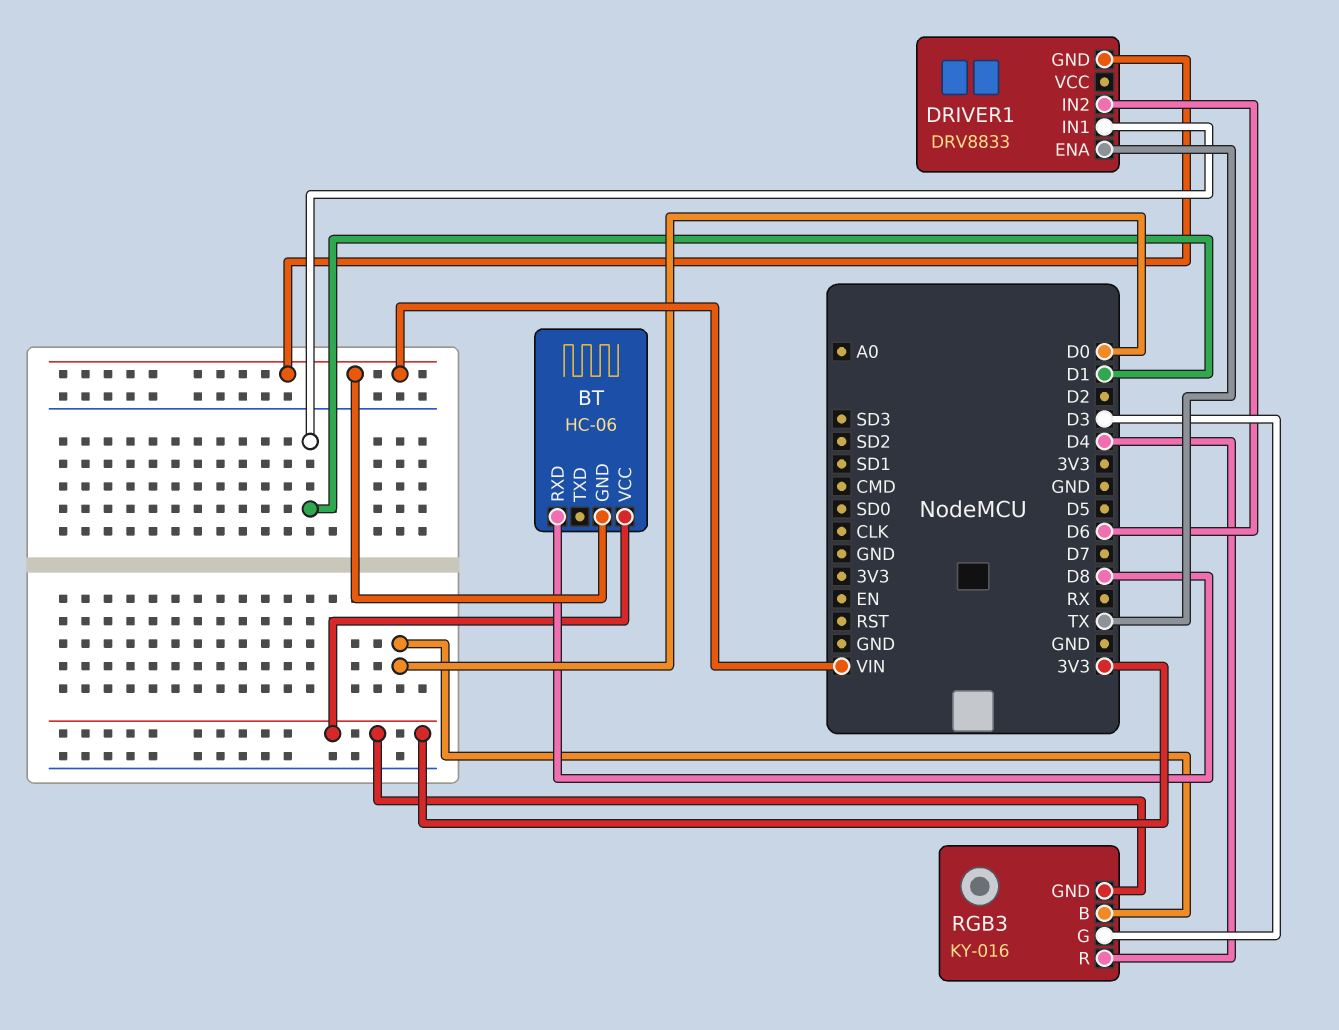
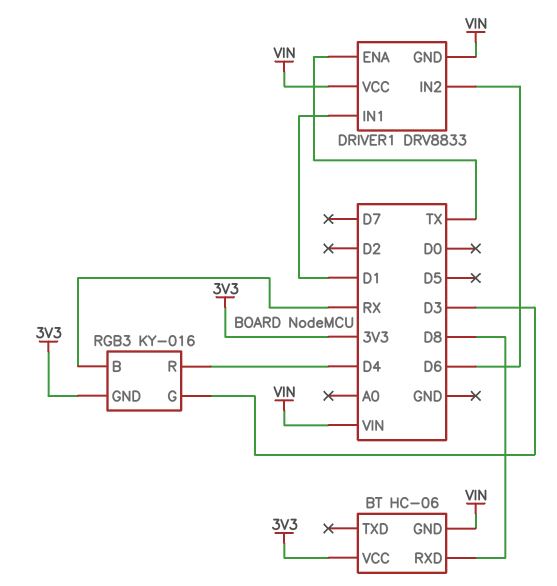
DRIVER1 pin VCC: none -> VIN
RGB3 pin B: D0 -> RX

